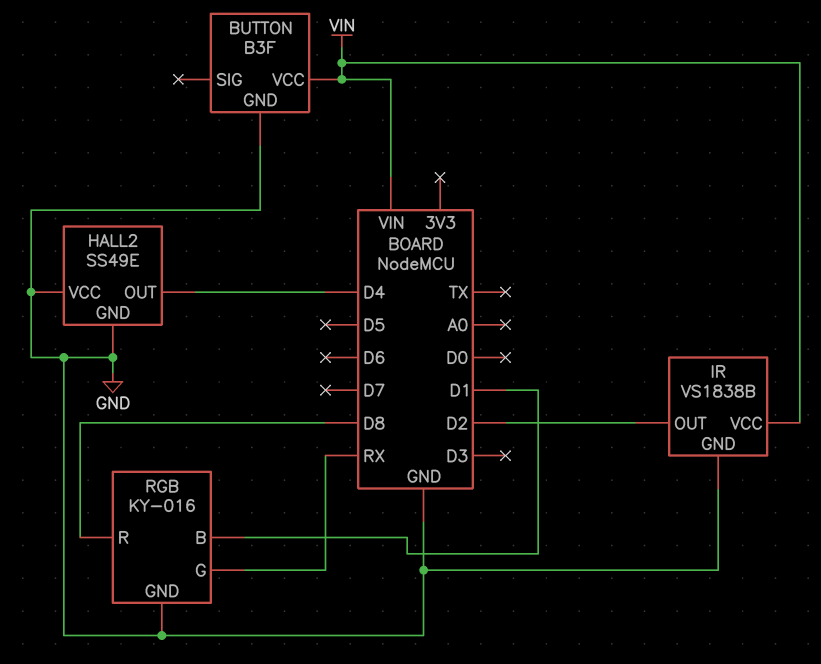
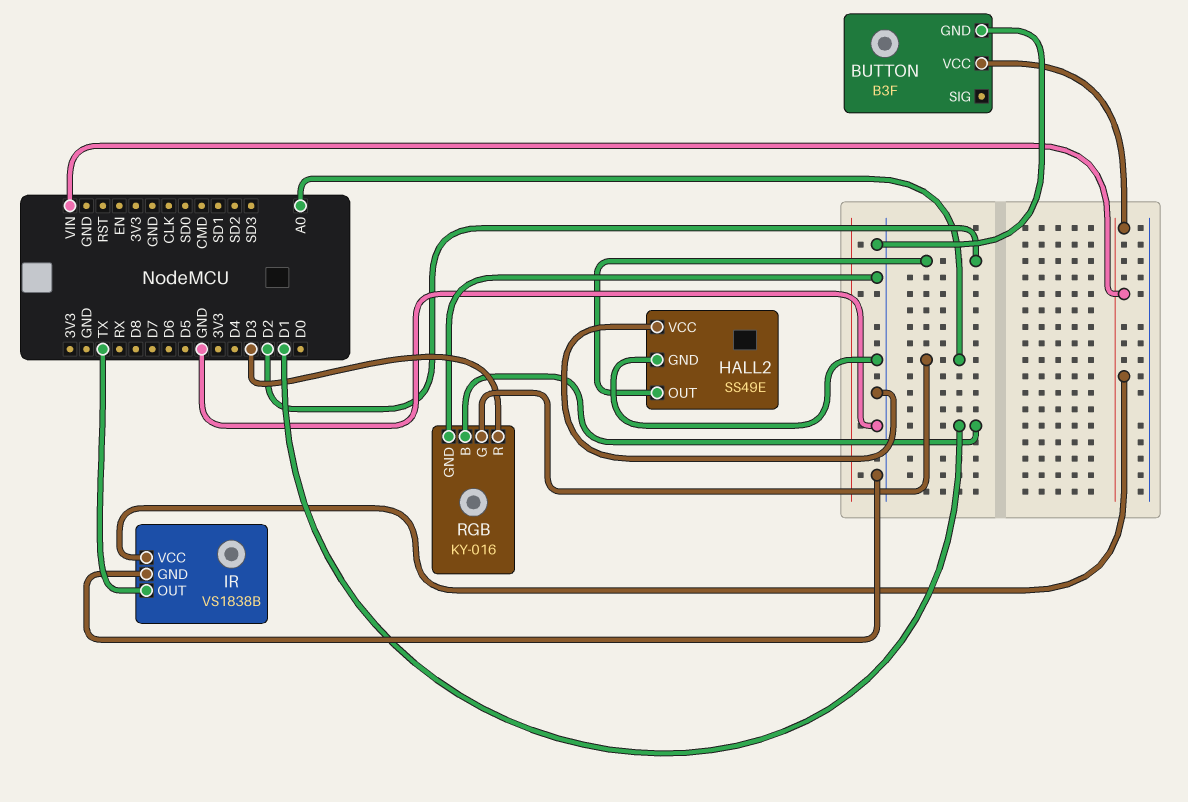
HALL2 pin OUT: D4 -> D2
IR pin OUT: D2 -> TX
RGB pin G: RX -> A0
RGB pin R: D8 -> D3

